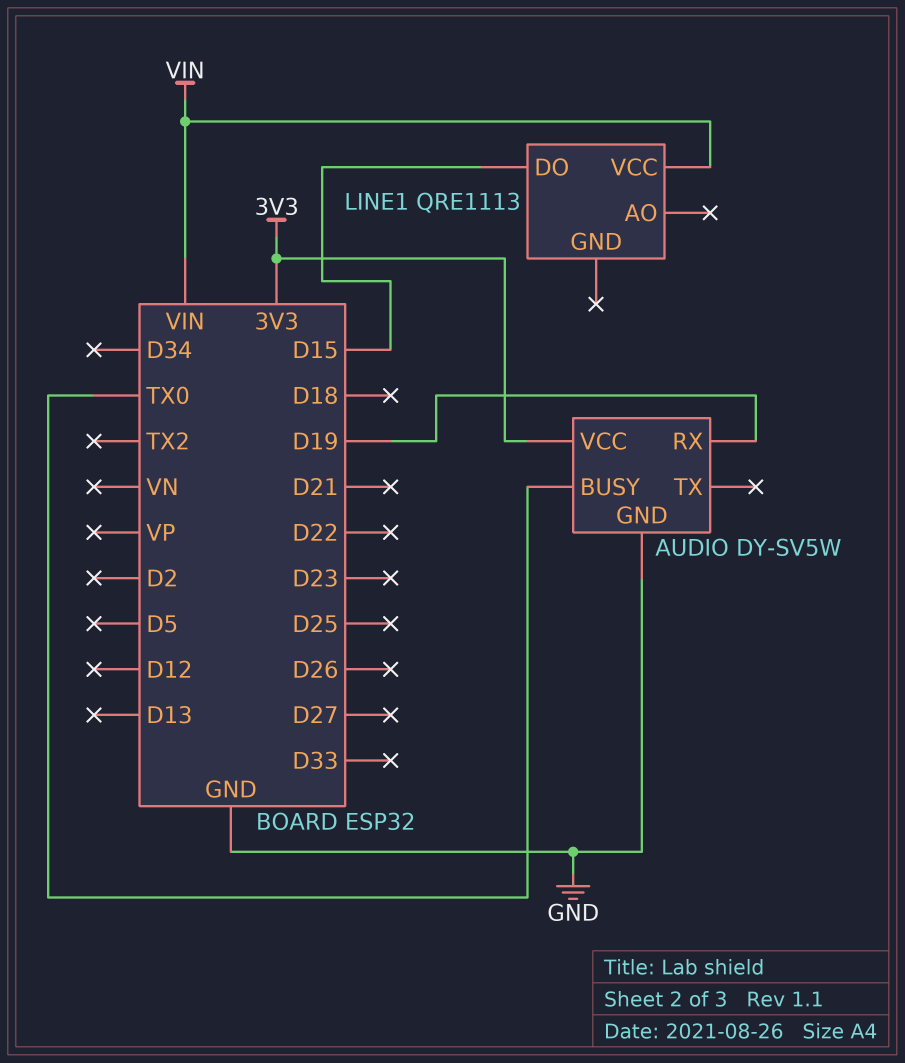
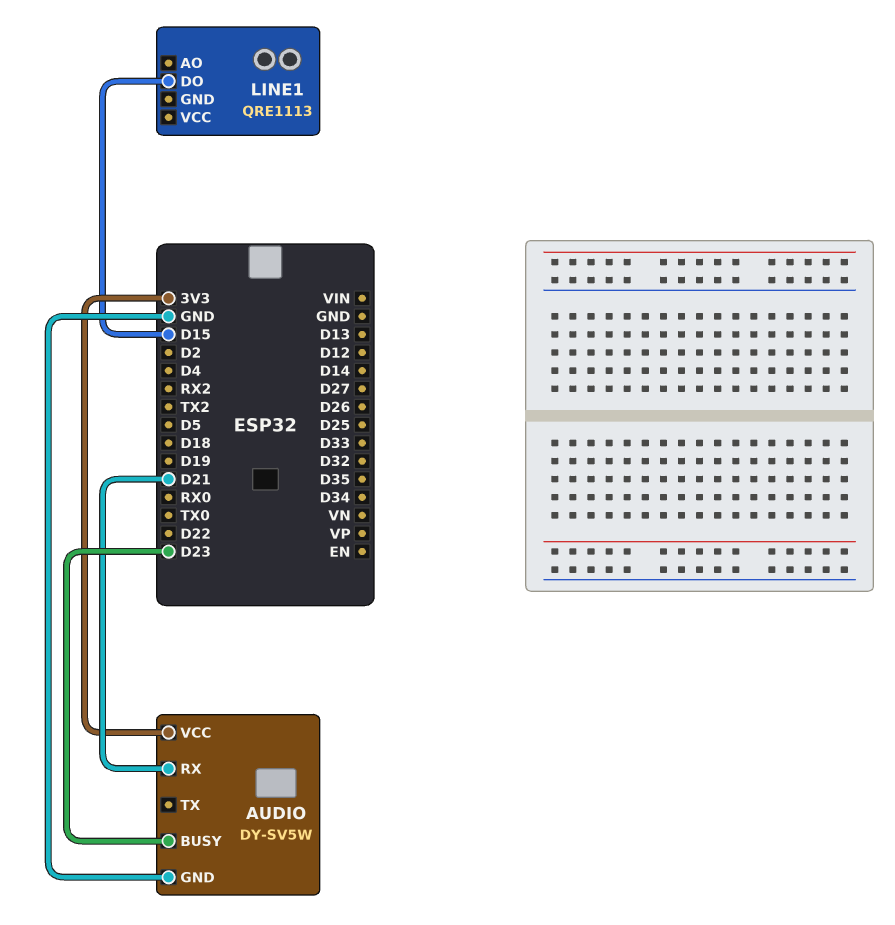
AUDIO pin BUSY: TX0 -> D23
AUDIO pin RX: D19 -> D21
LINE1 pin VCC: VIN -> none

